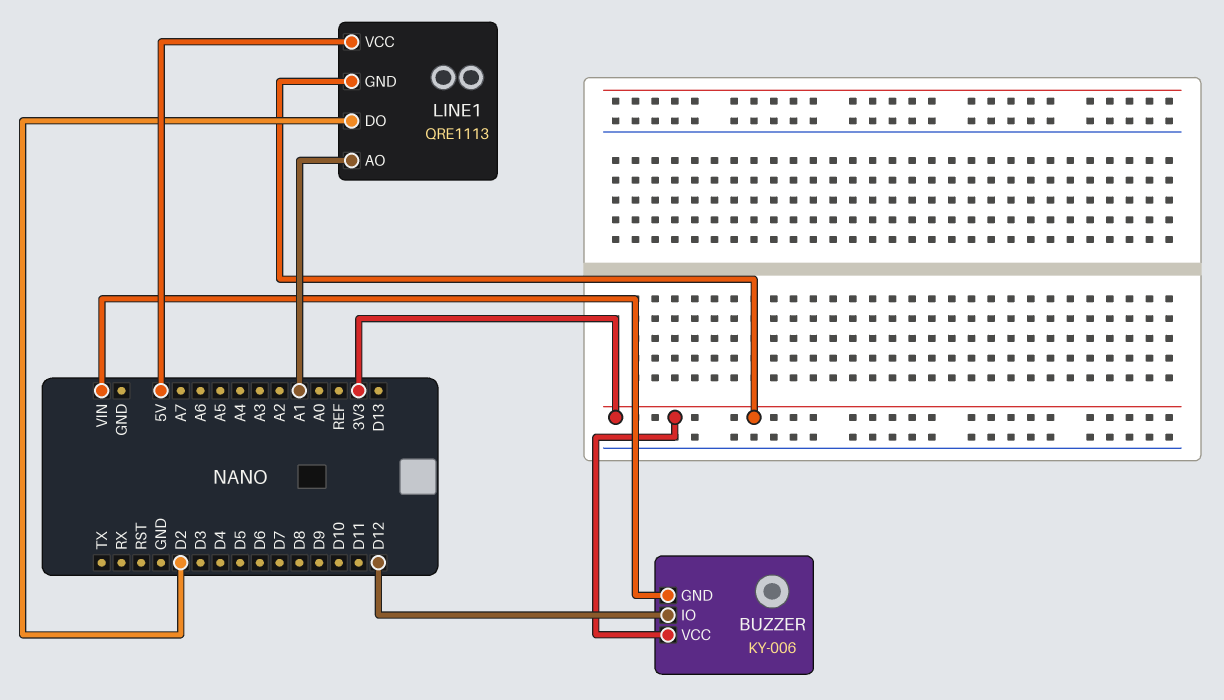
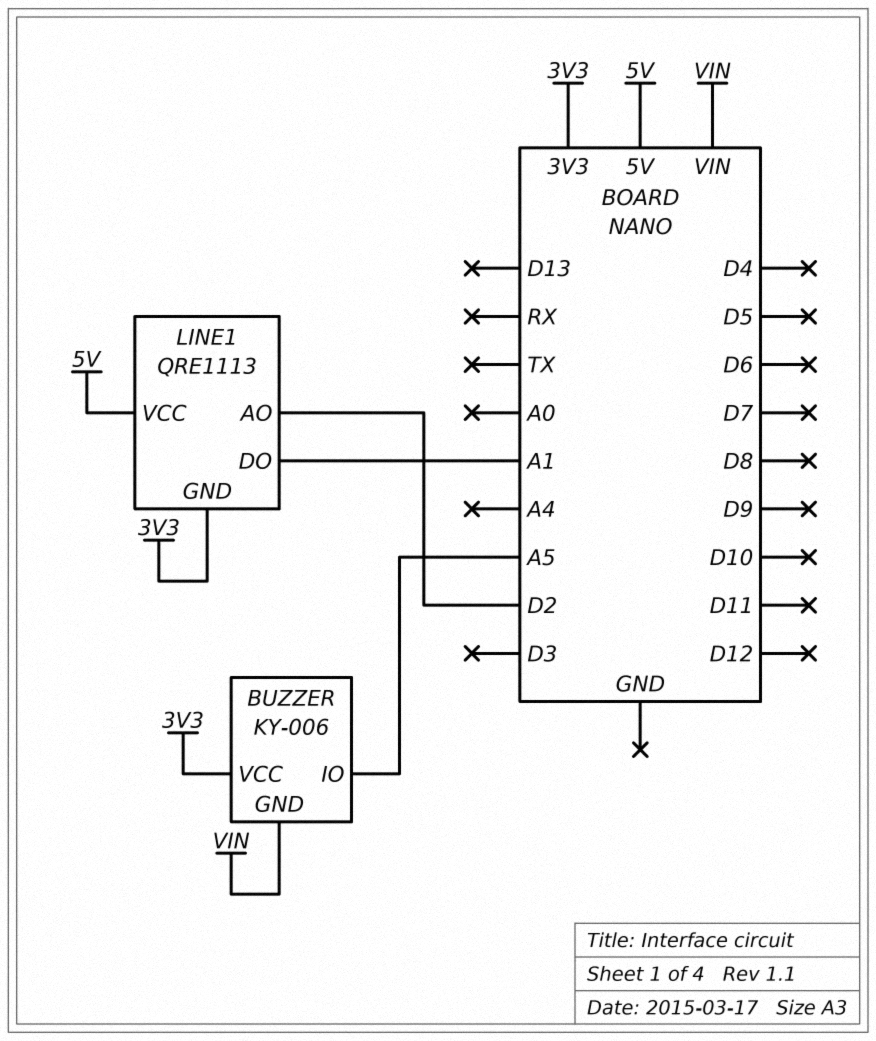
BUZZER pin IO: D12 -> A5
LINE1 pin AO: A1 -> D2
LINE1 pin DO: D2 -> A1

